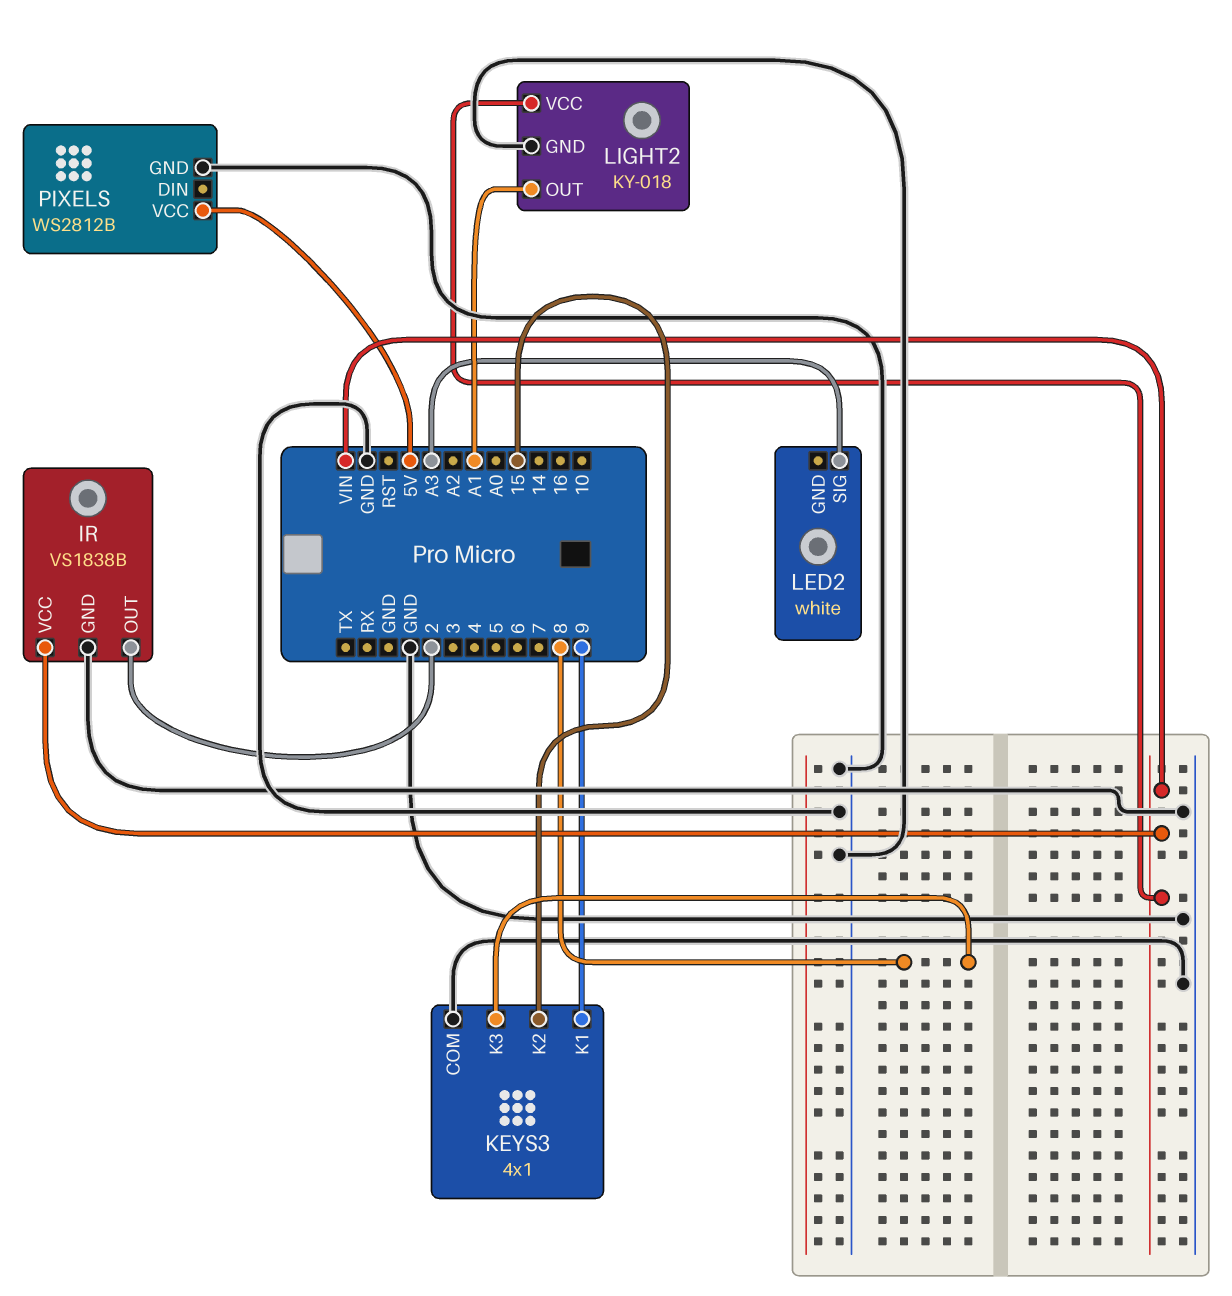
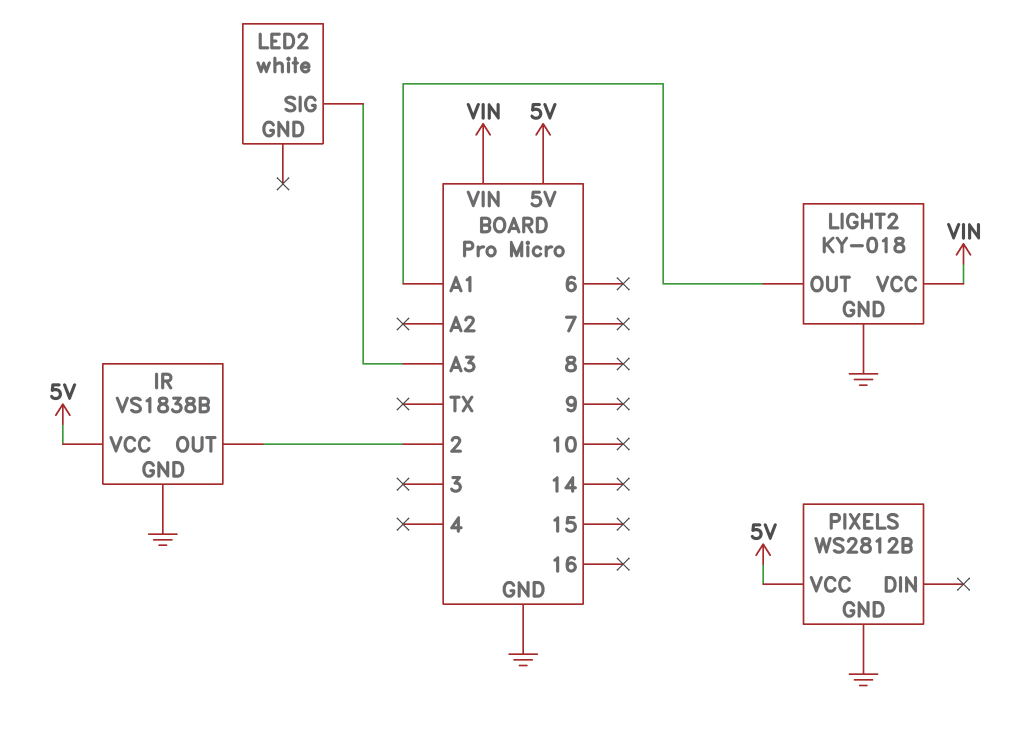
IR pin VCC: VIN -> 5V
KEYS3: 4x1 -> none
KEYS3 pin COM: GND -> none
KEYS3 pin K1: 9 -> none
KEYS3 pin K2: 15 -> none
KEYS3 pin K3: 8 -> none

